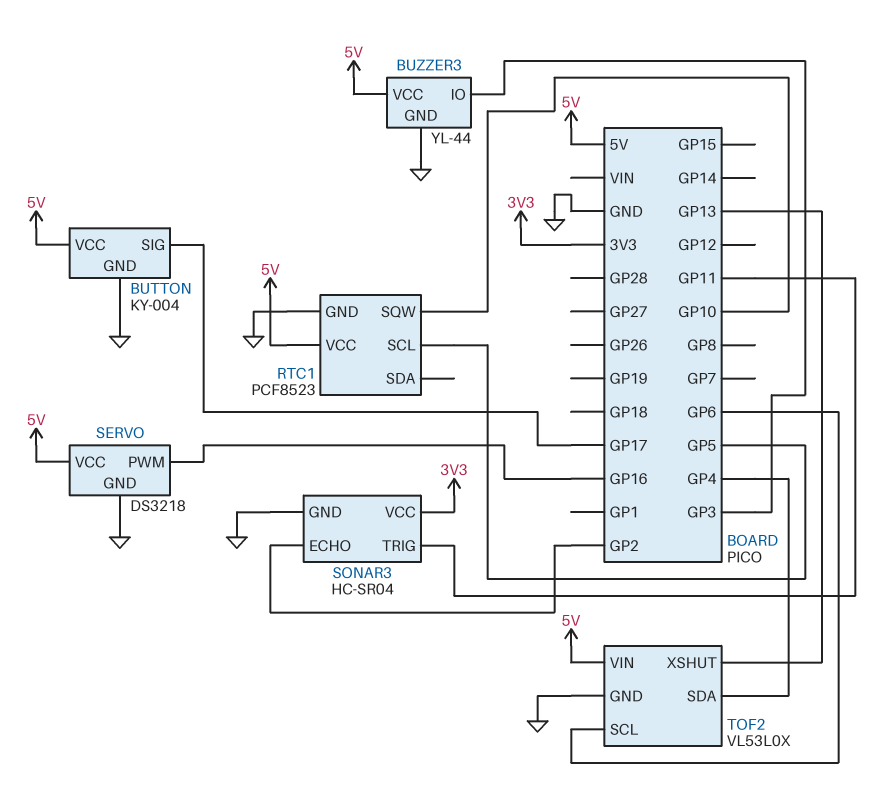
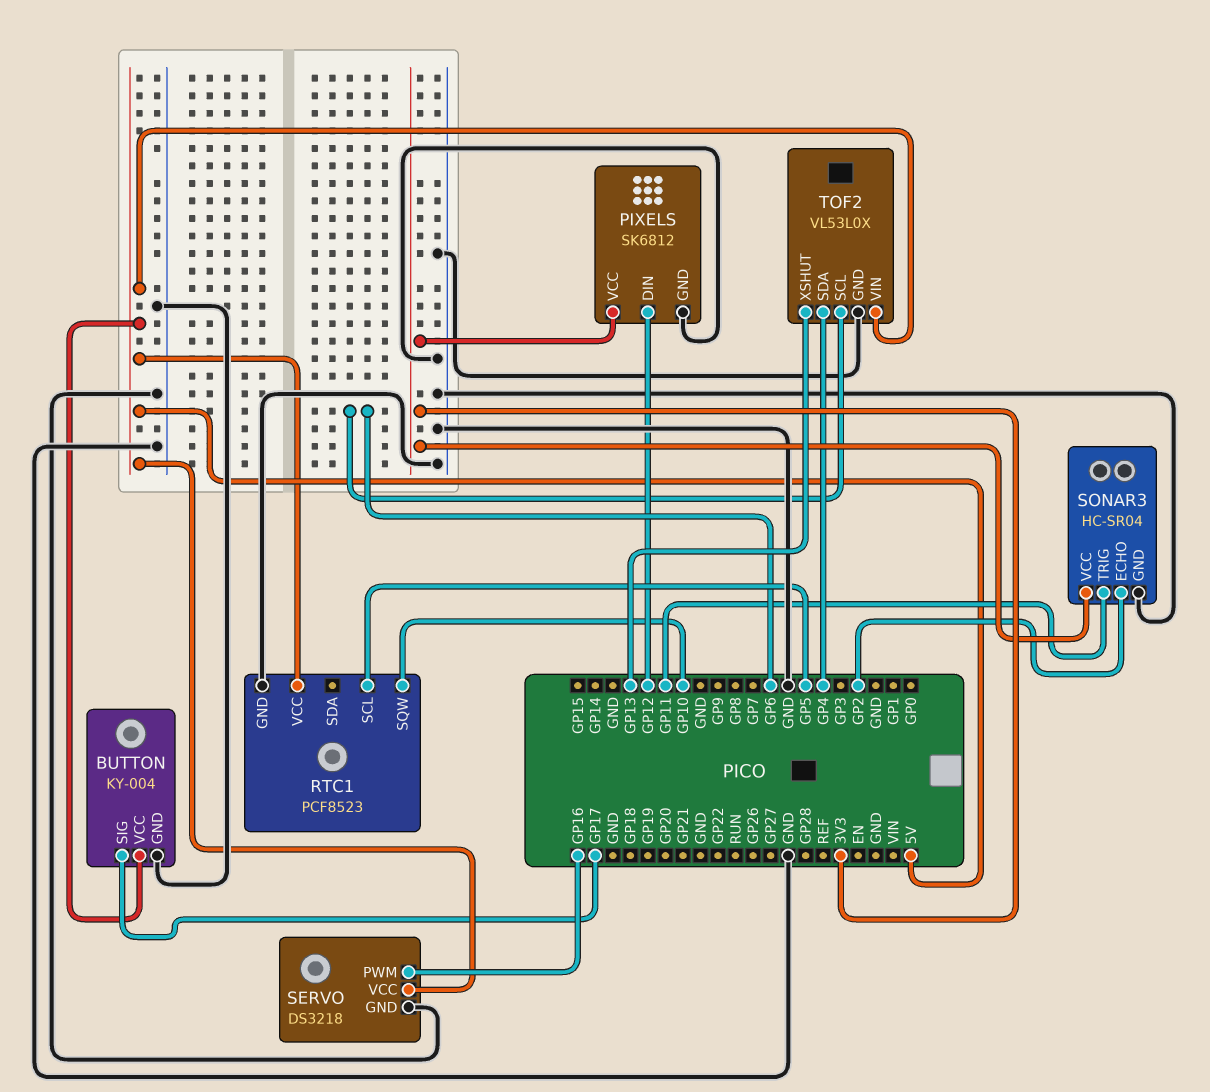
BUZZER3: YL-44 -> none
BUZZER3 pin GND: GND -> none
BUZZER3 pin IO: GP3 -> none
BUZZER3 pin VCC: 5V -> none
PIXELS: none -> SK6812
PIXELS pin DIN: none -> GP12
PIXELS pin GND: none -> GND
PIXELS pin VCC: none -> 3V3

